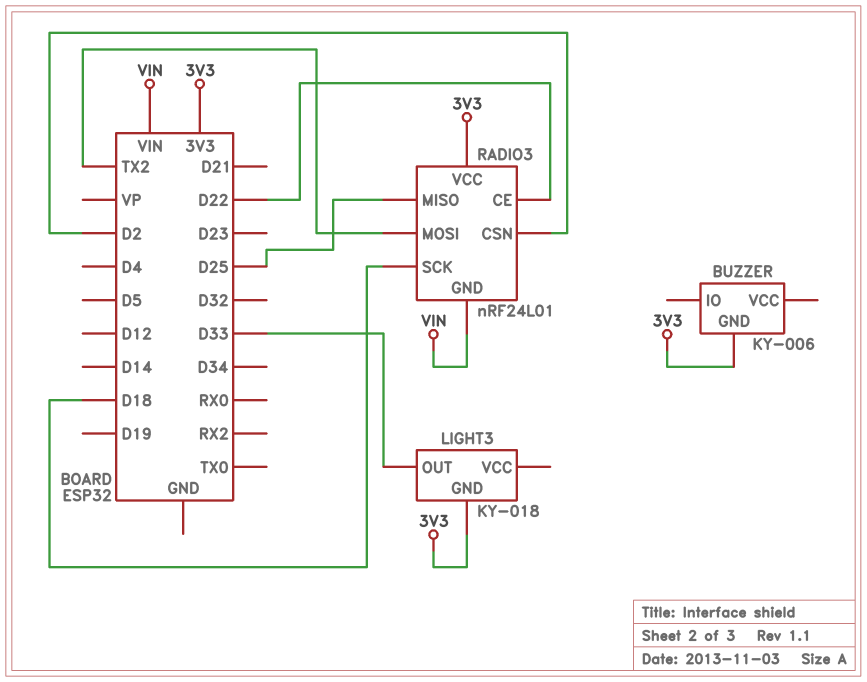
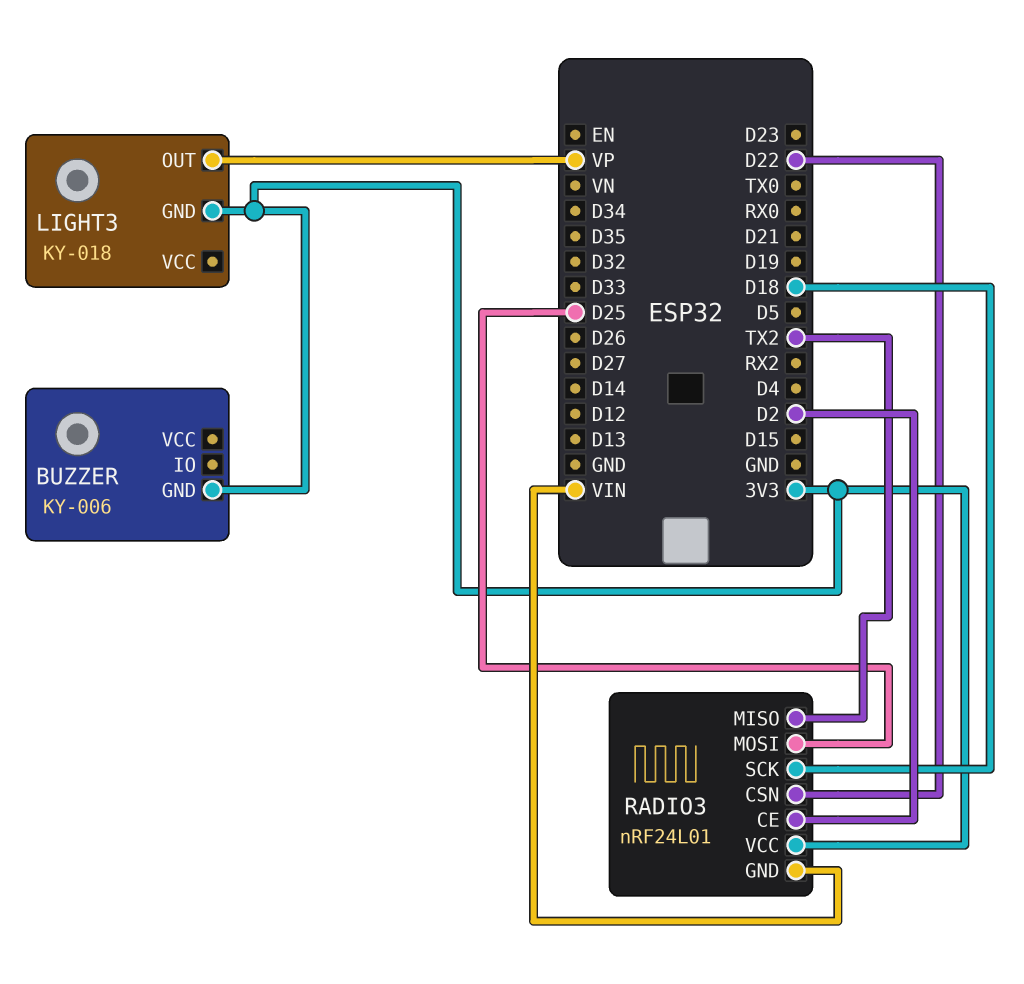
LIGHT3 pin OUT: D33 -> VP
RADIO3 pin CE: D22 -> D2
RADIO3 pin CSN: D2 -> D22
RADIO3 pin MISO: D25 -> TX2
RADIO3 pin MOSI: TX2 -> D25

